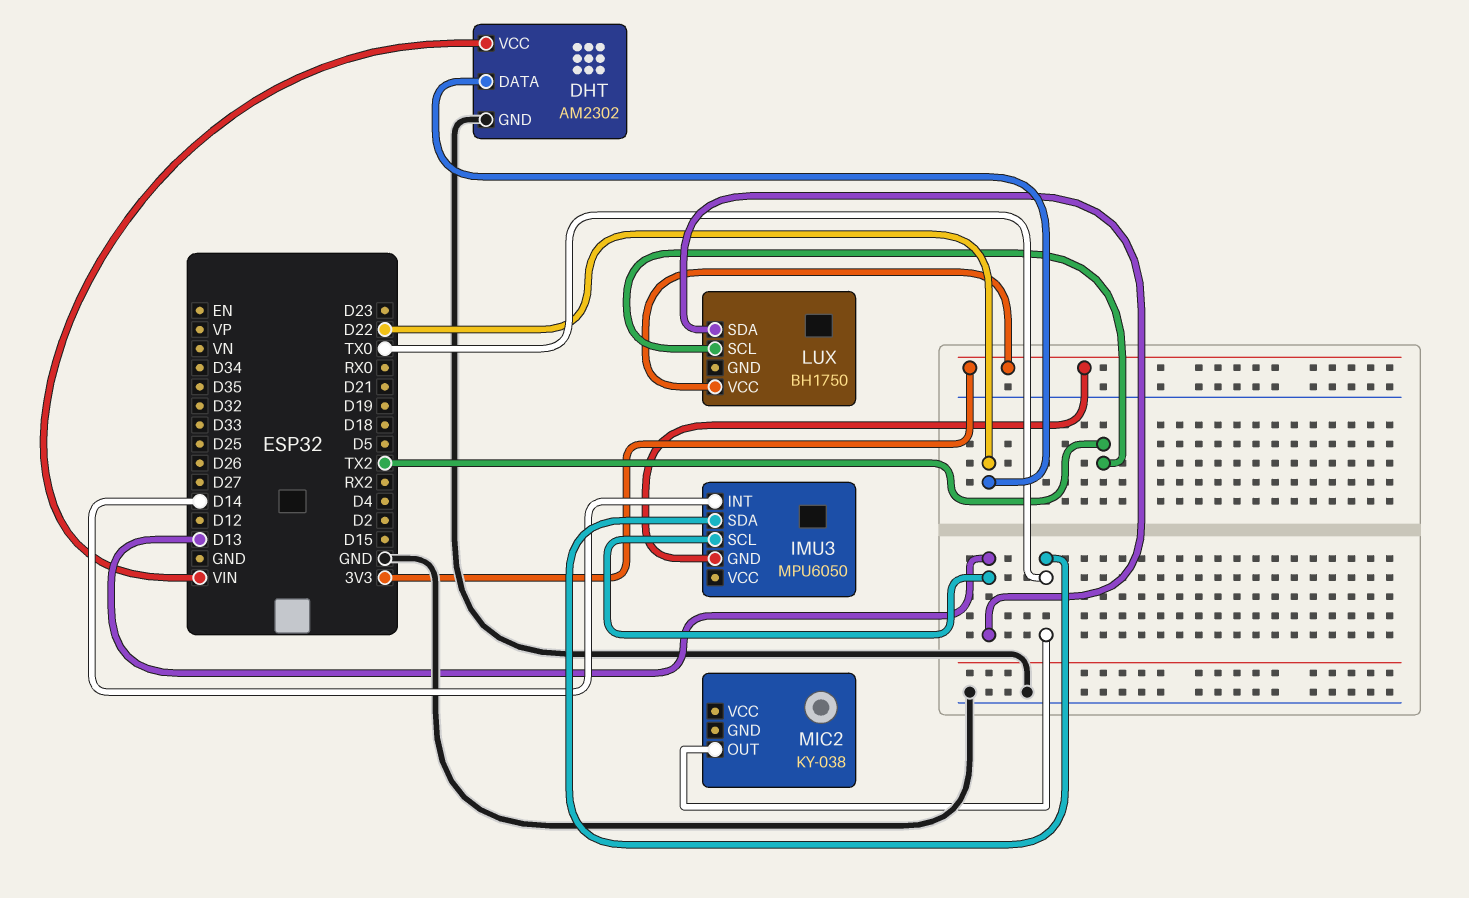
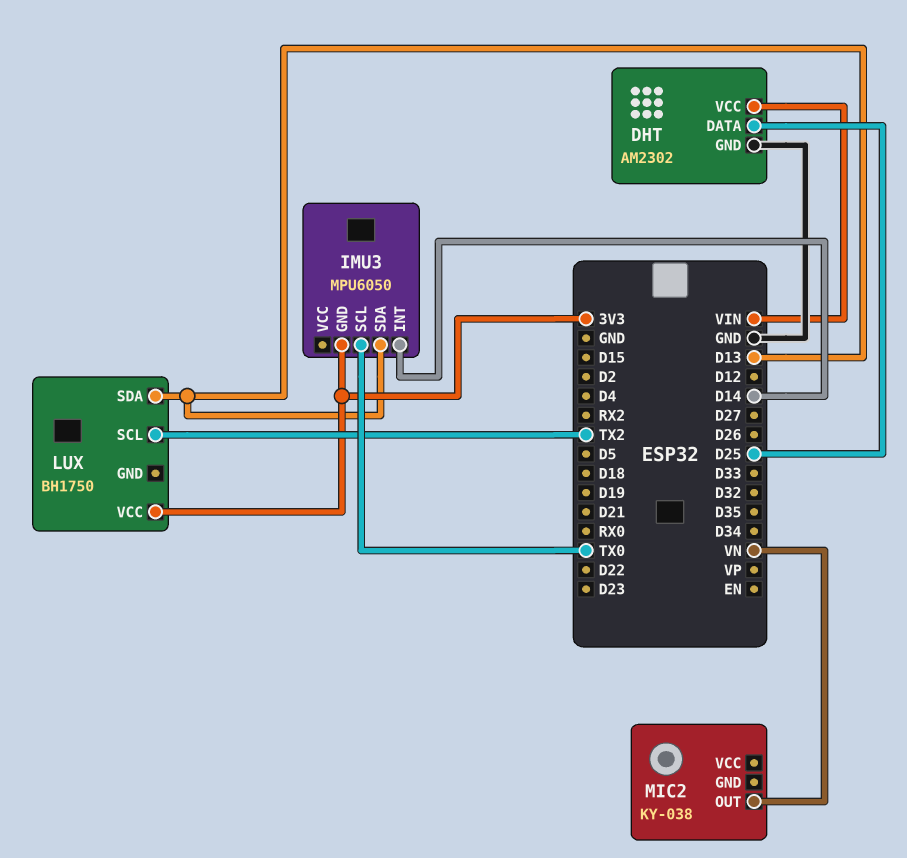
DHT pin DATA: D22 -> D25
IMU3 pin SCL: D13 -> TX0
IMU3 pin SDA: TX0 -> D13
MIC2 pin OUT: TX0 -> VN

